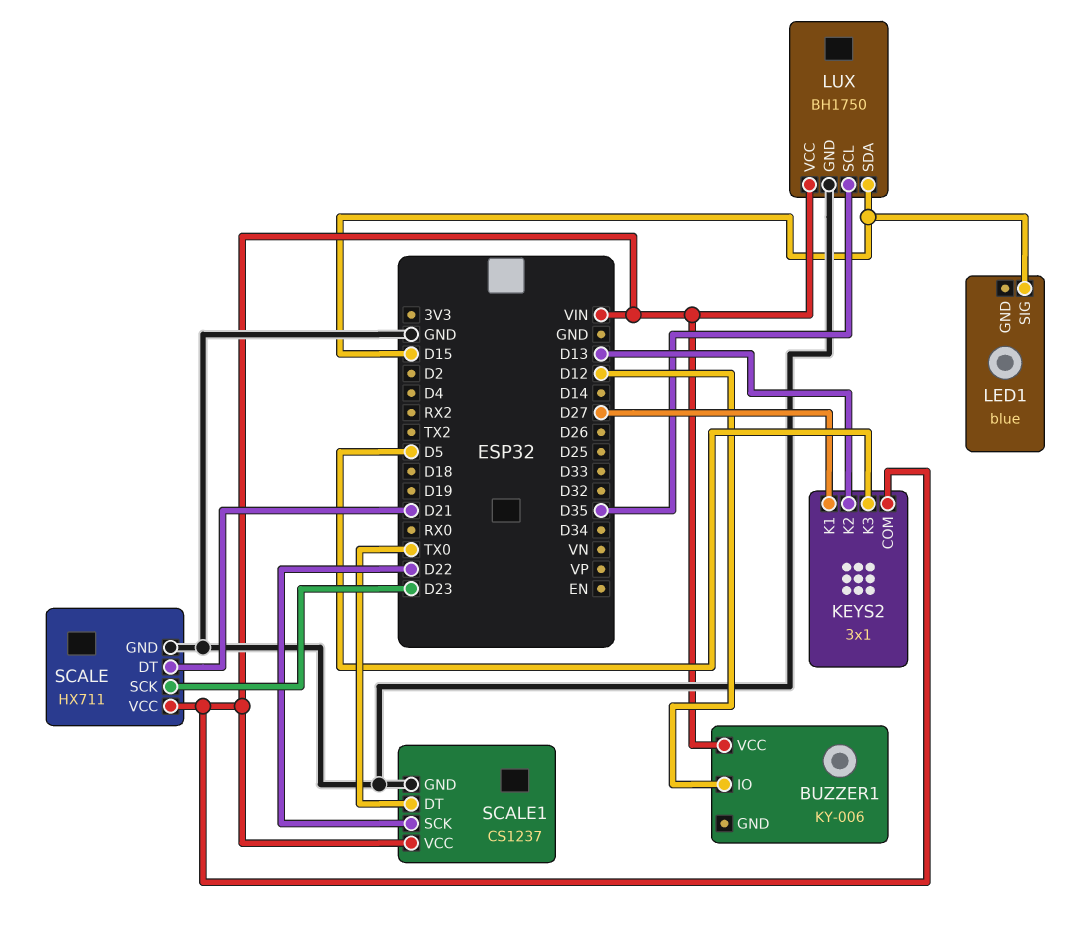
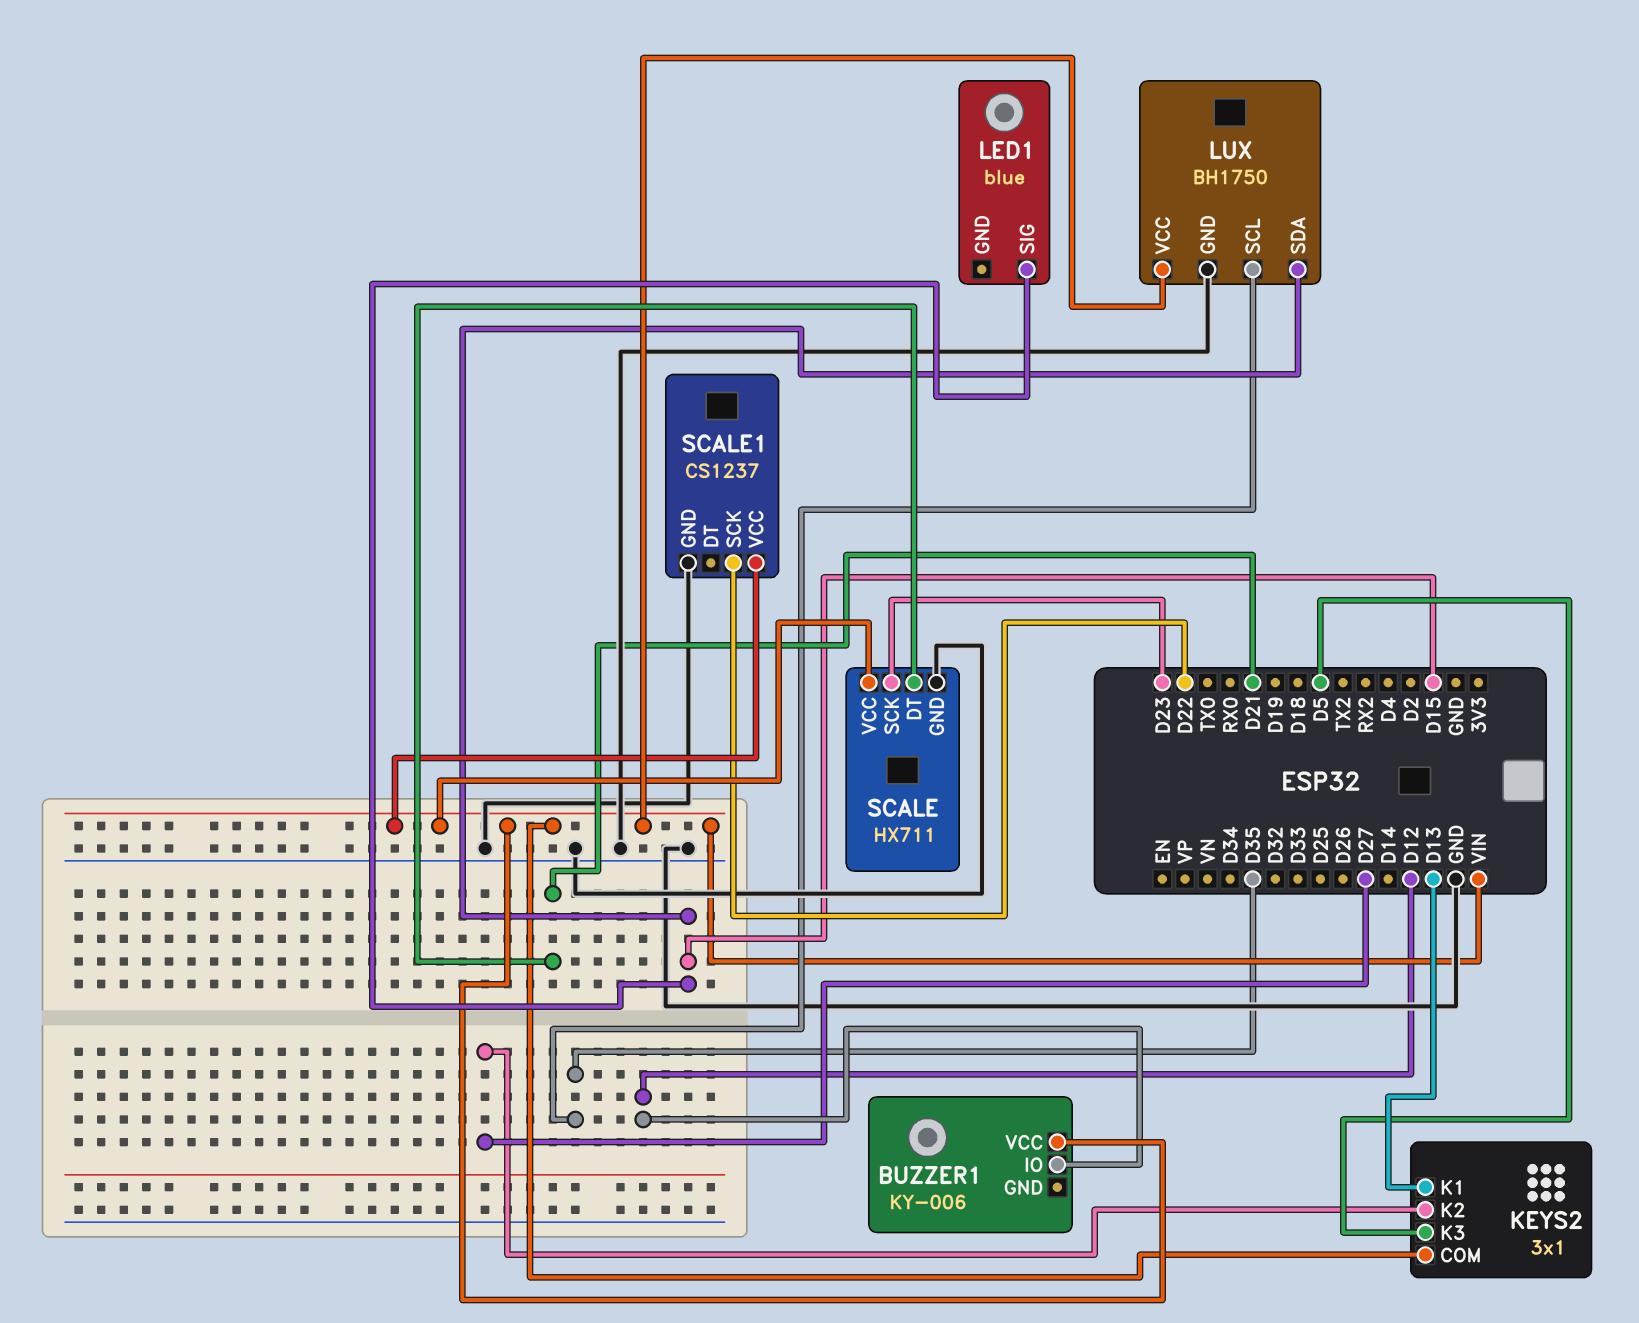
KEYS2 pin K1: D27 -> D13
KEYS2 pin K2: D13 -> D27
SCALE1 pin DT: TX0 -> none

